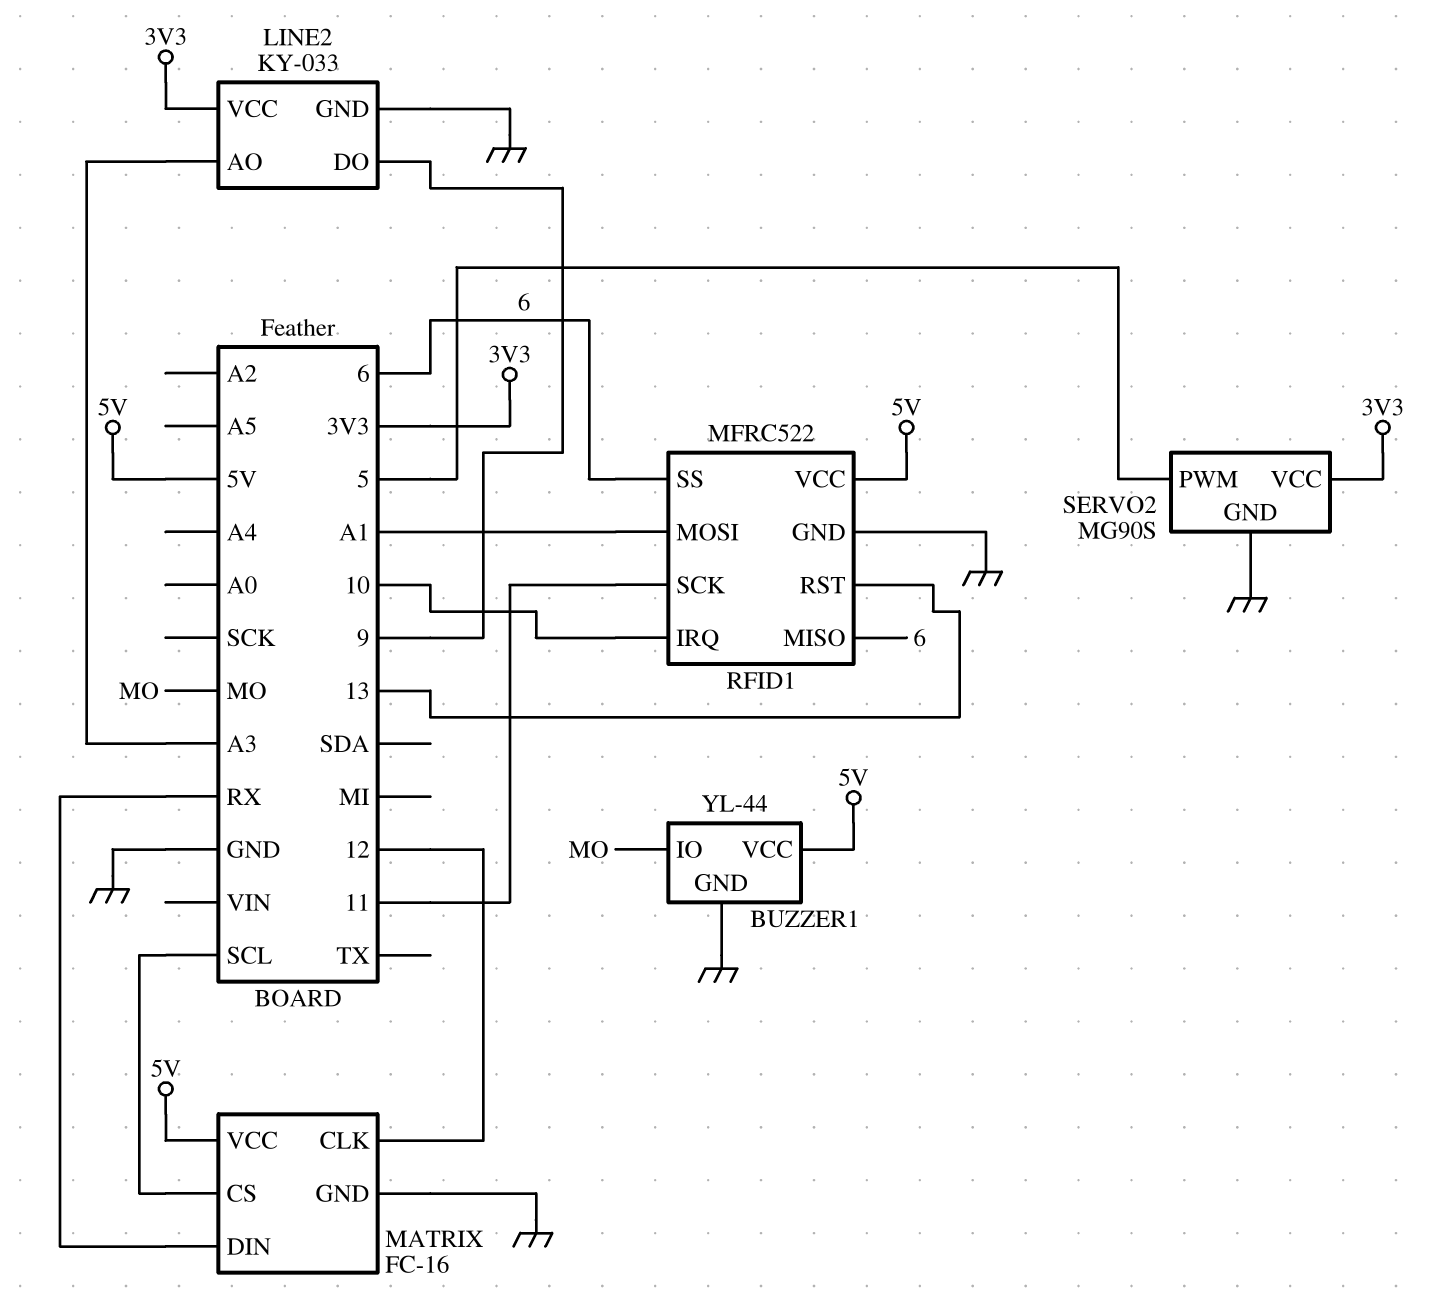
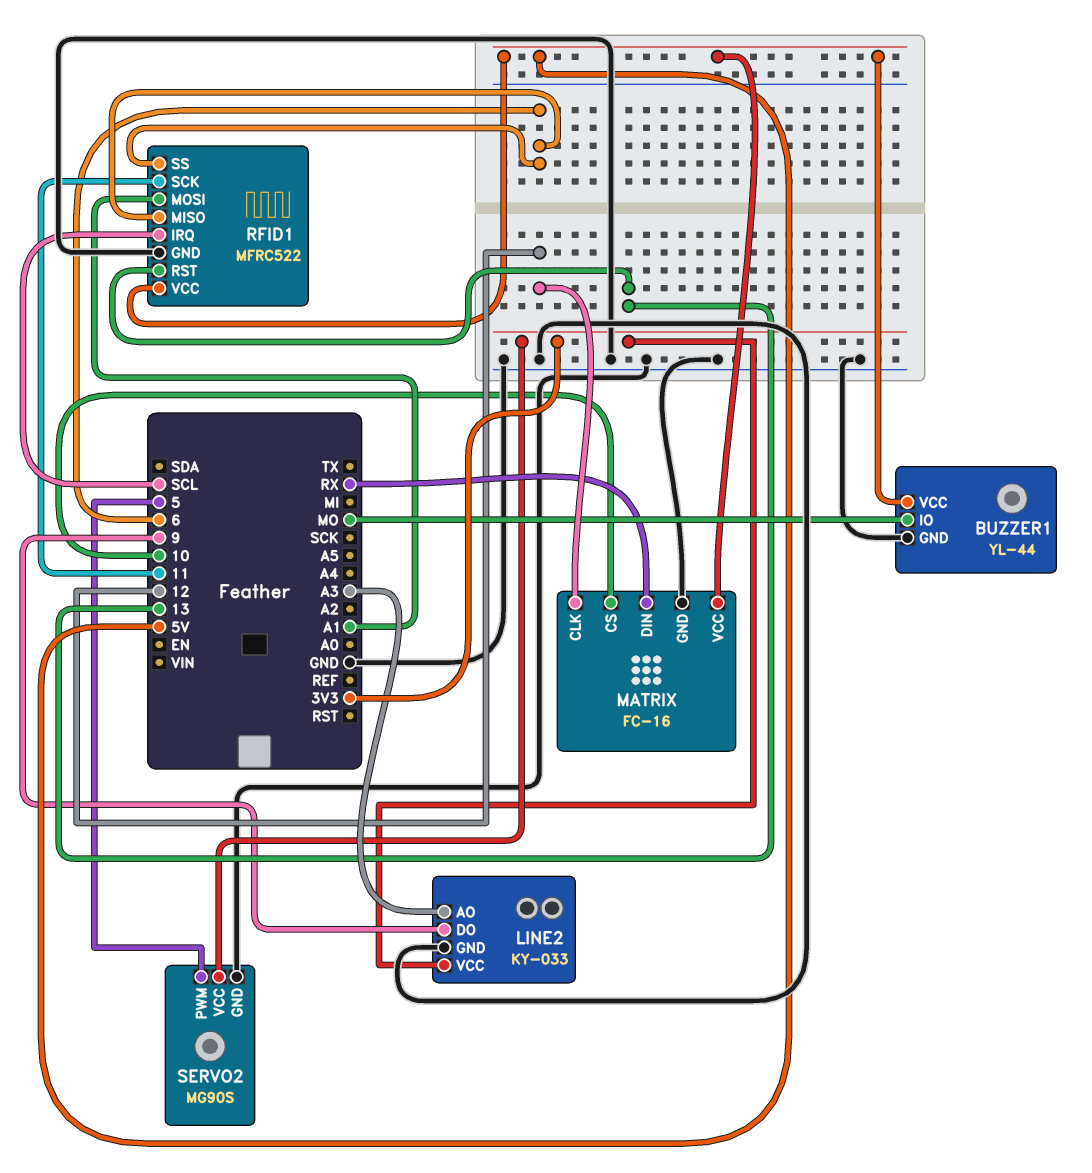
MATRIX pin CS: SCL -> 10
RFID1 pin IRQ: 10 -> SCL

